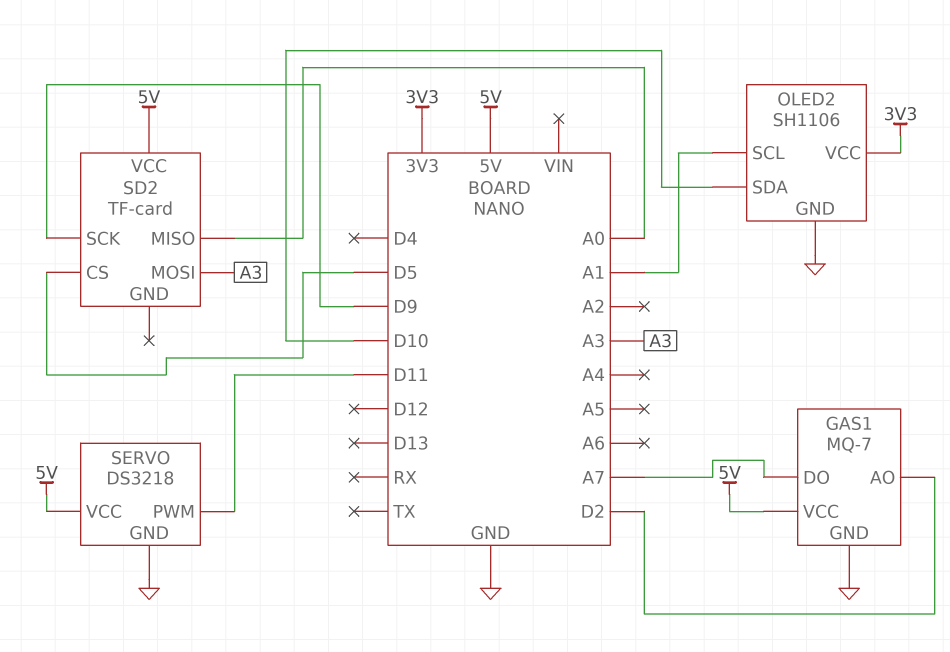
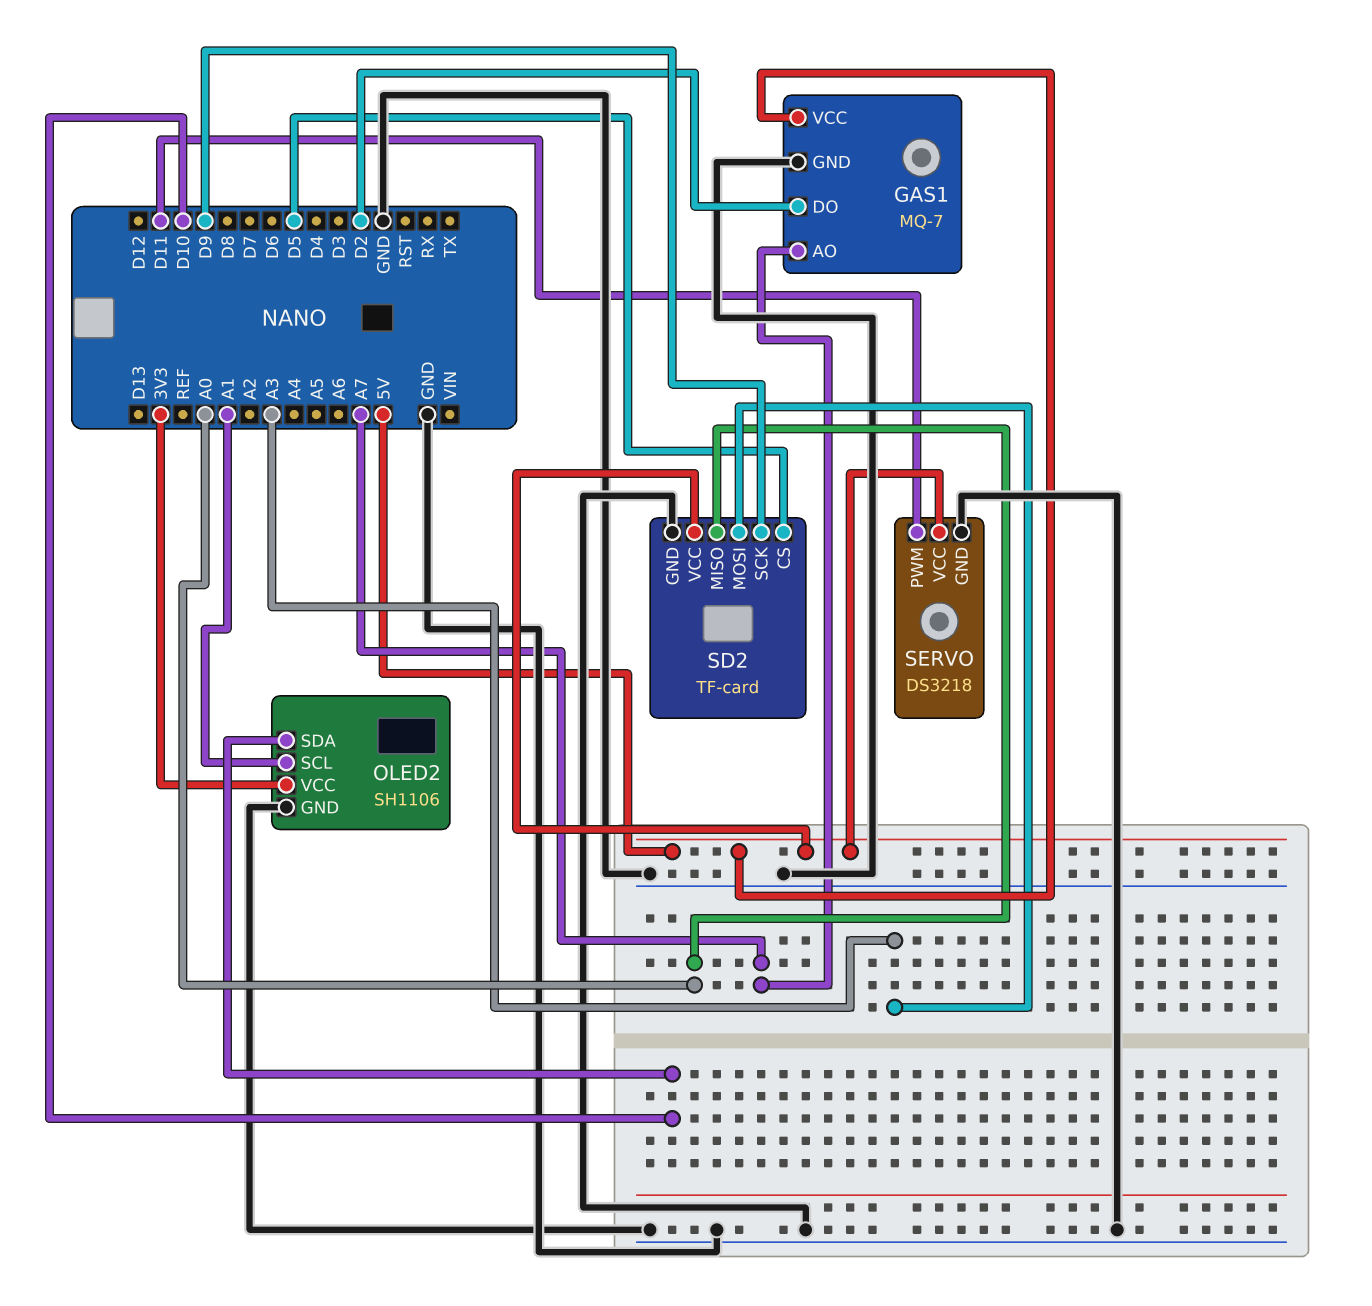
GAS1 pin AO: D2 -> A7
GAS1 pin DO: A7 -> D2
SD2 pin GND: none -> GND

